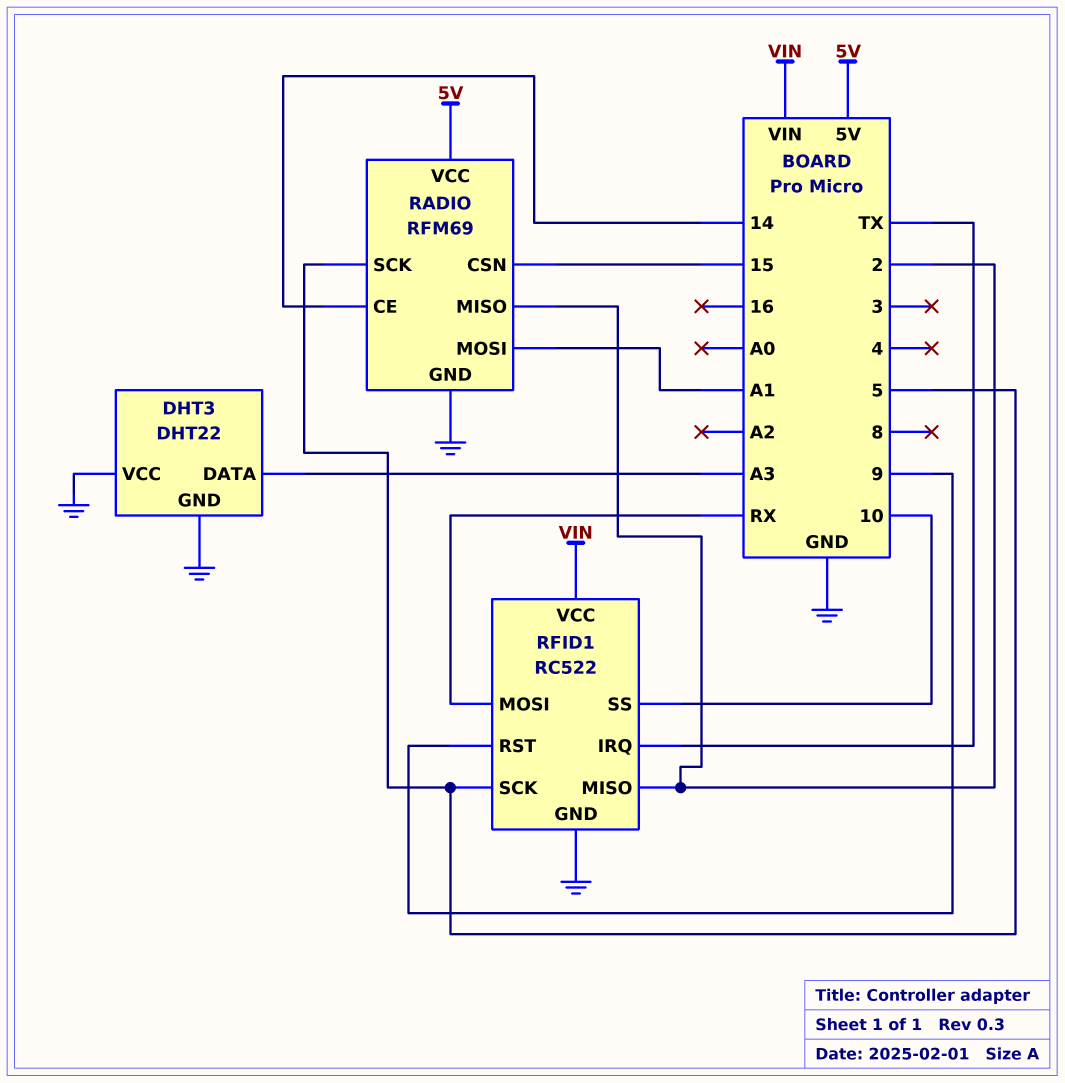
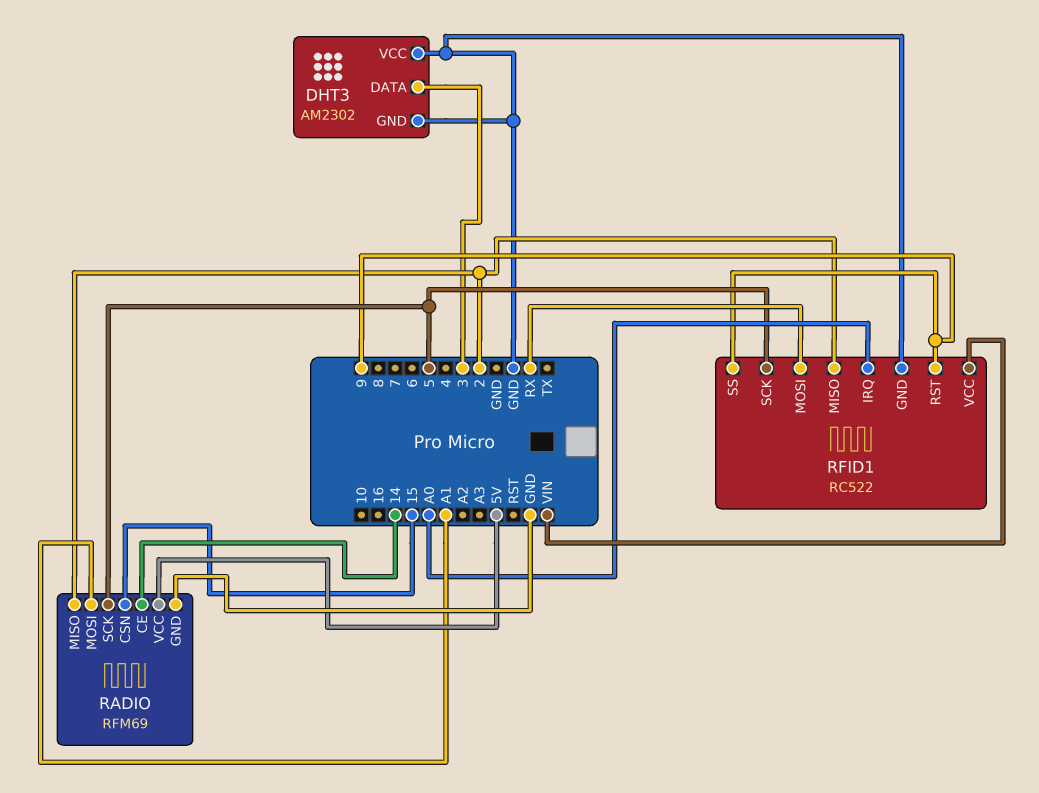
DHT3: DHT22 -> AM2302
DHT3 pin DATA: A3 -> 3
RFID1 pin IRQ: TX -> A0
RFID1 pin SS: 10 -> 9

